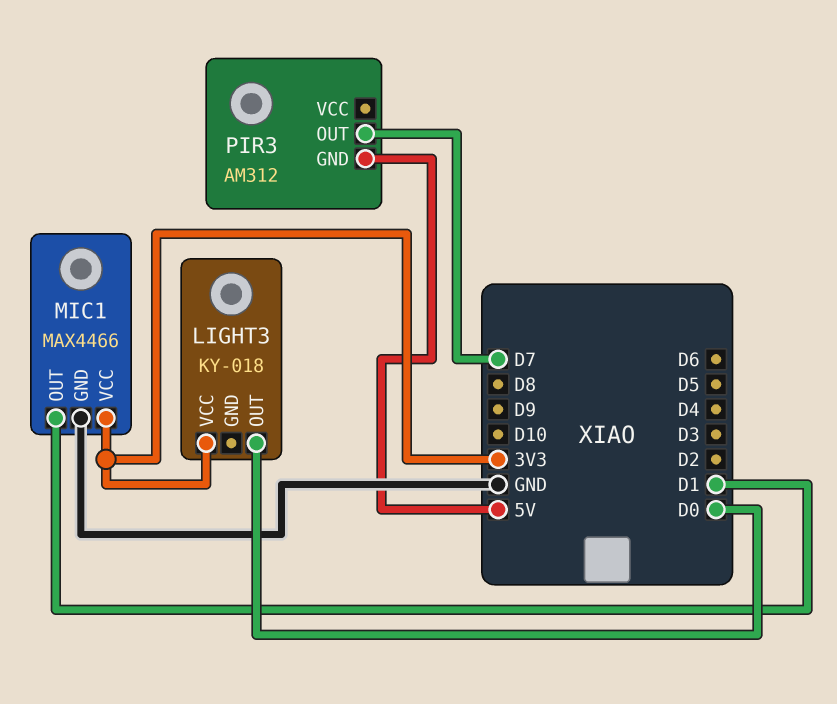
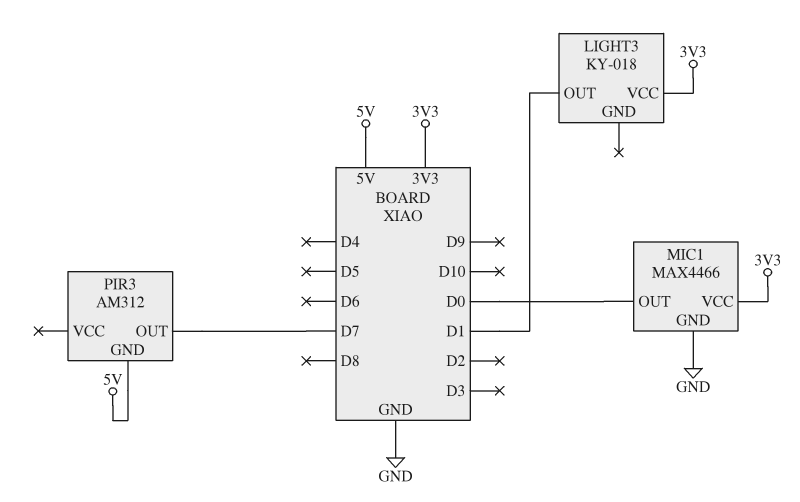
LIGHT3 pin OUT: D0 -> D1
MIC1 pin OUT: D1 -> D0

